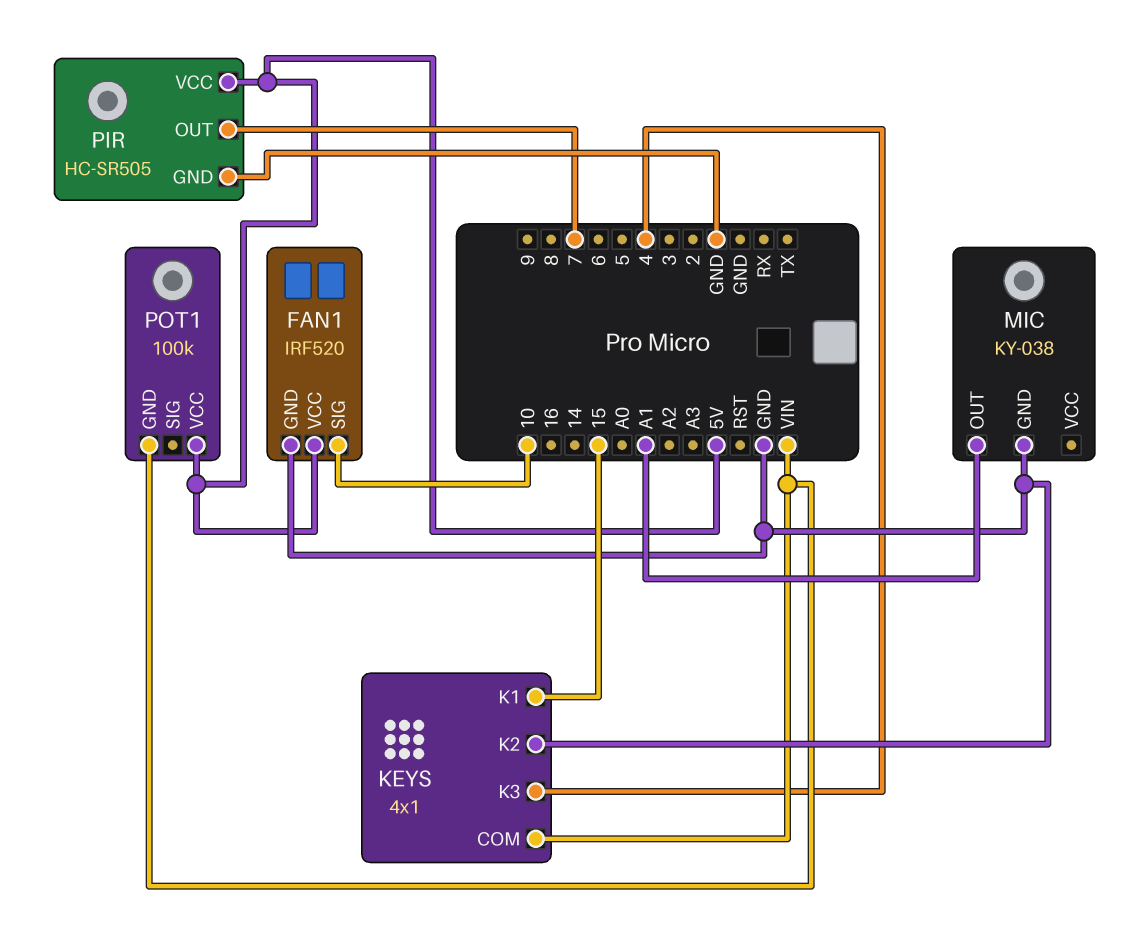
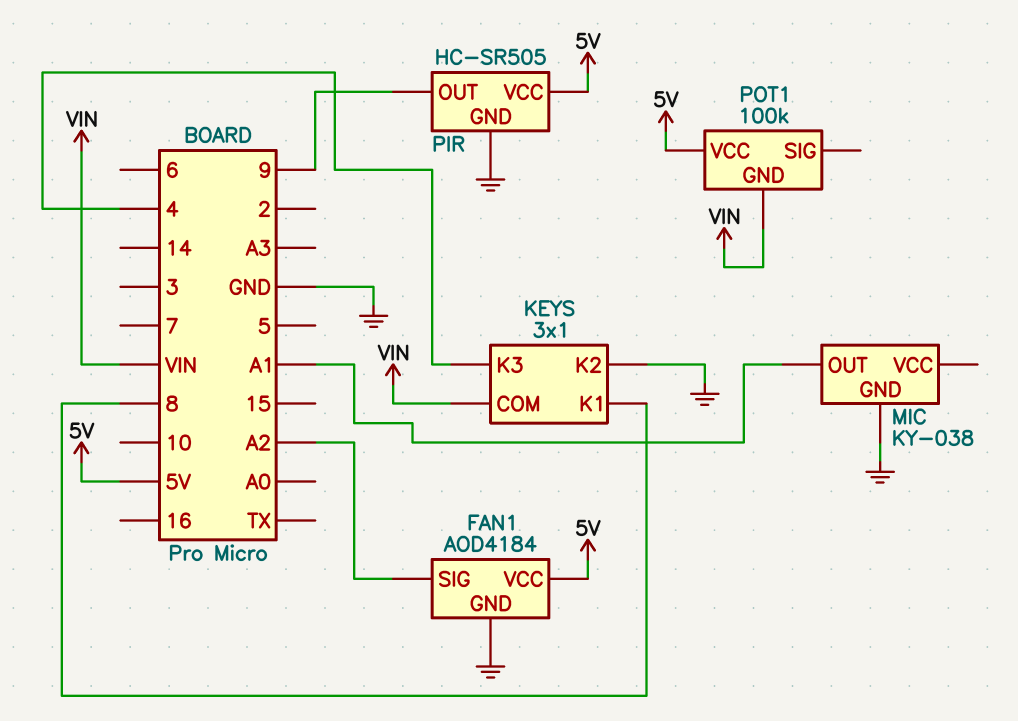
FAN1: IRF520 -> AOD4184
FAN1 pin SIG: 10 -> A2
KEYS: 4x1 -> 3x1
KEYS pin K1: 15 -> 8
PIR pin OUT: 7 -> 9

